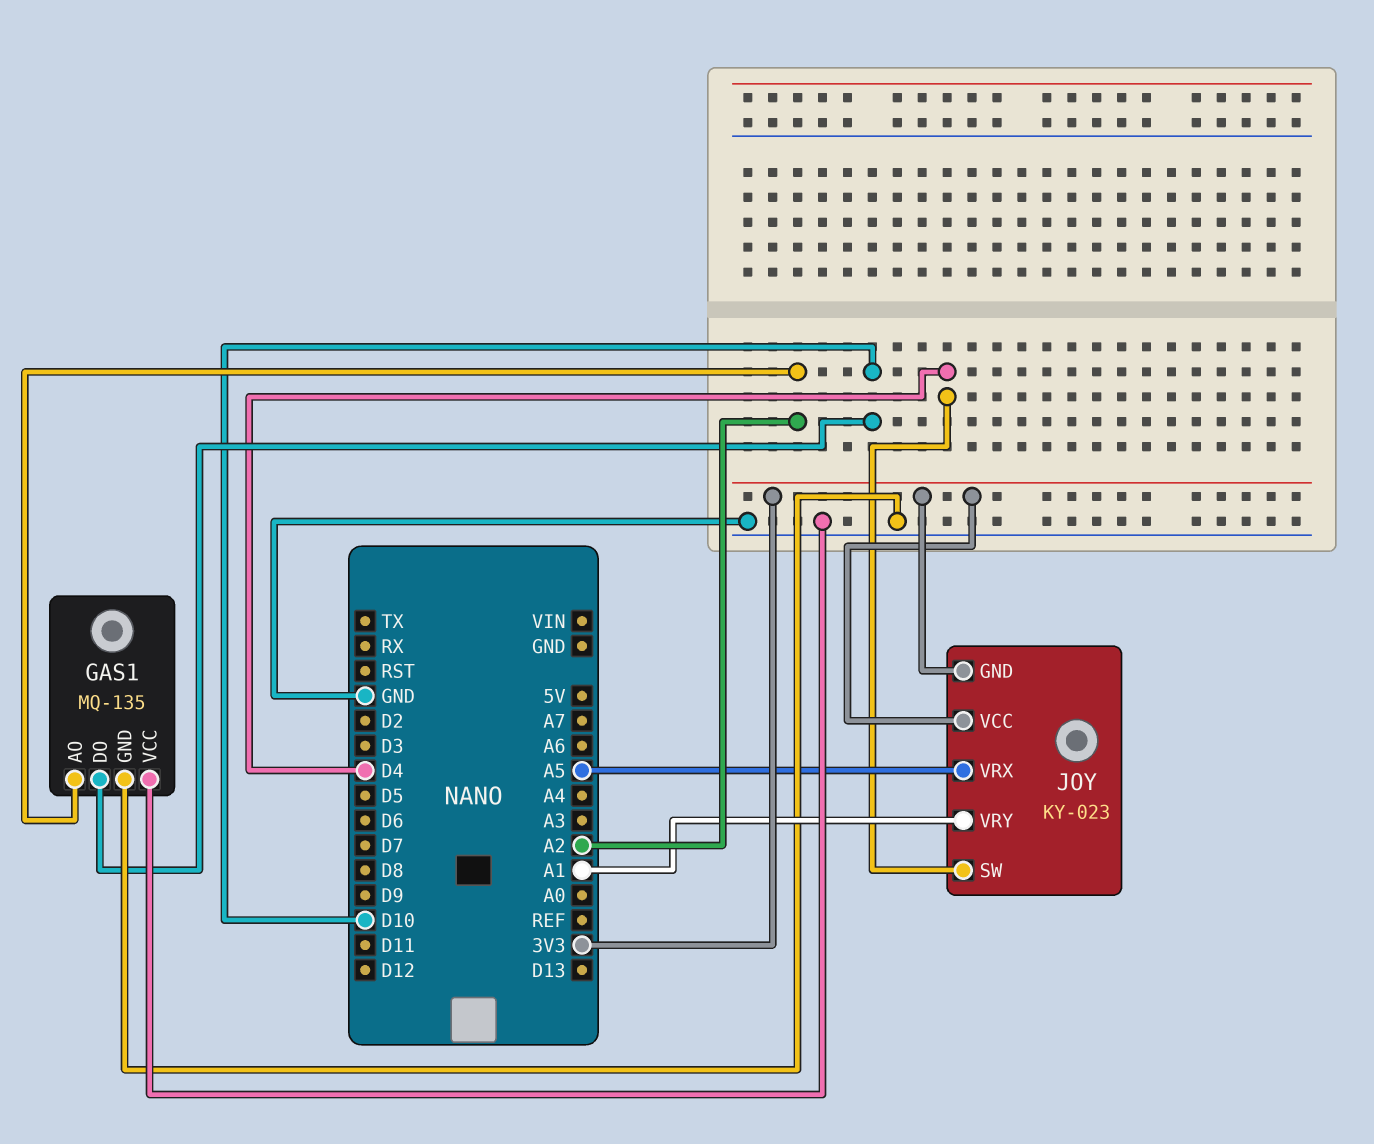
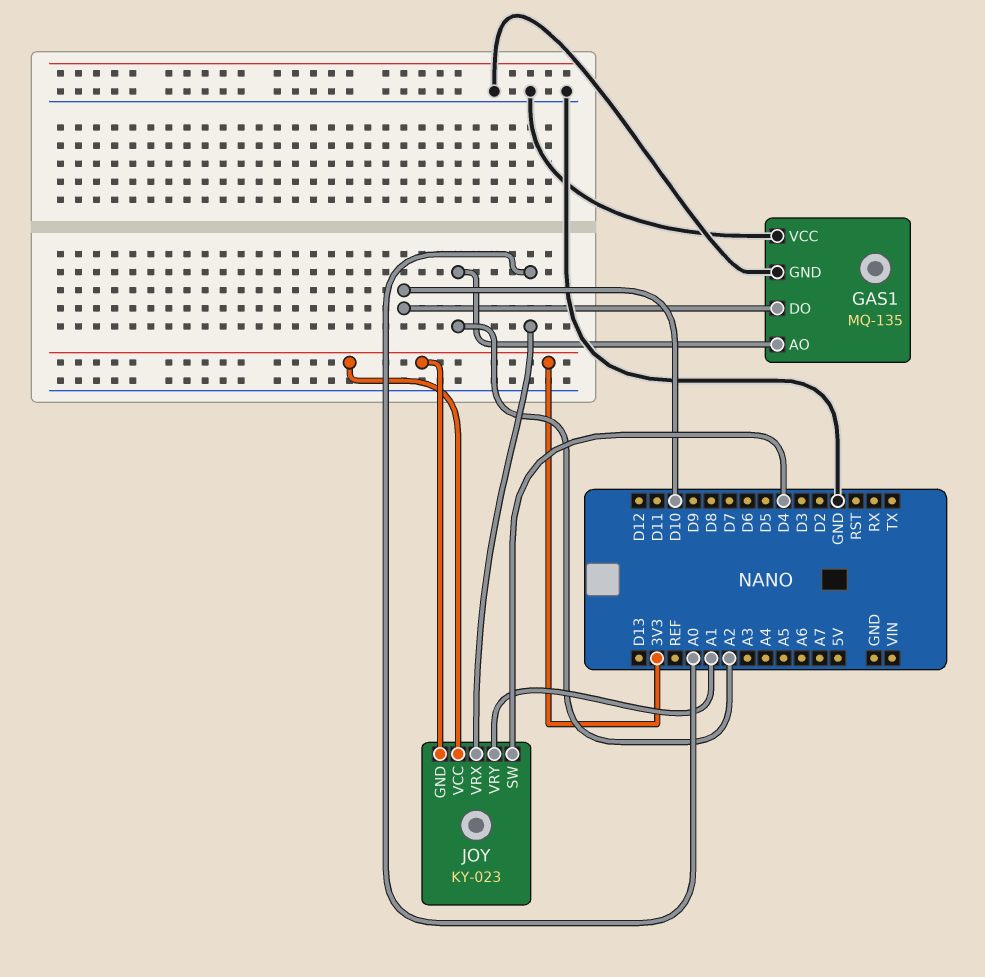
JOY pin VRX: A5 -> A0

